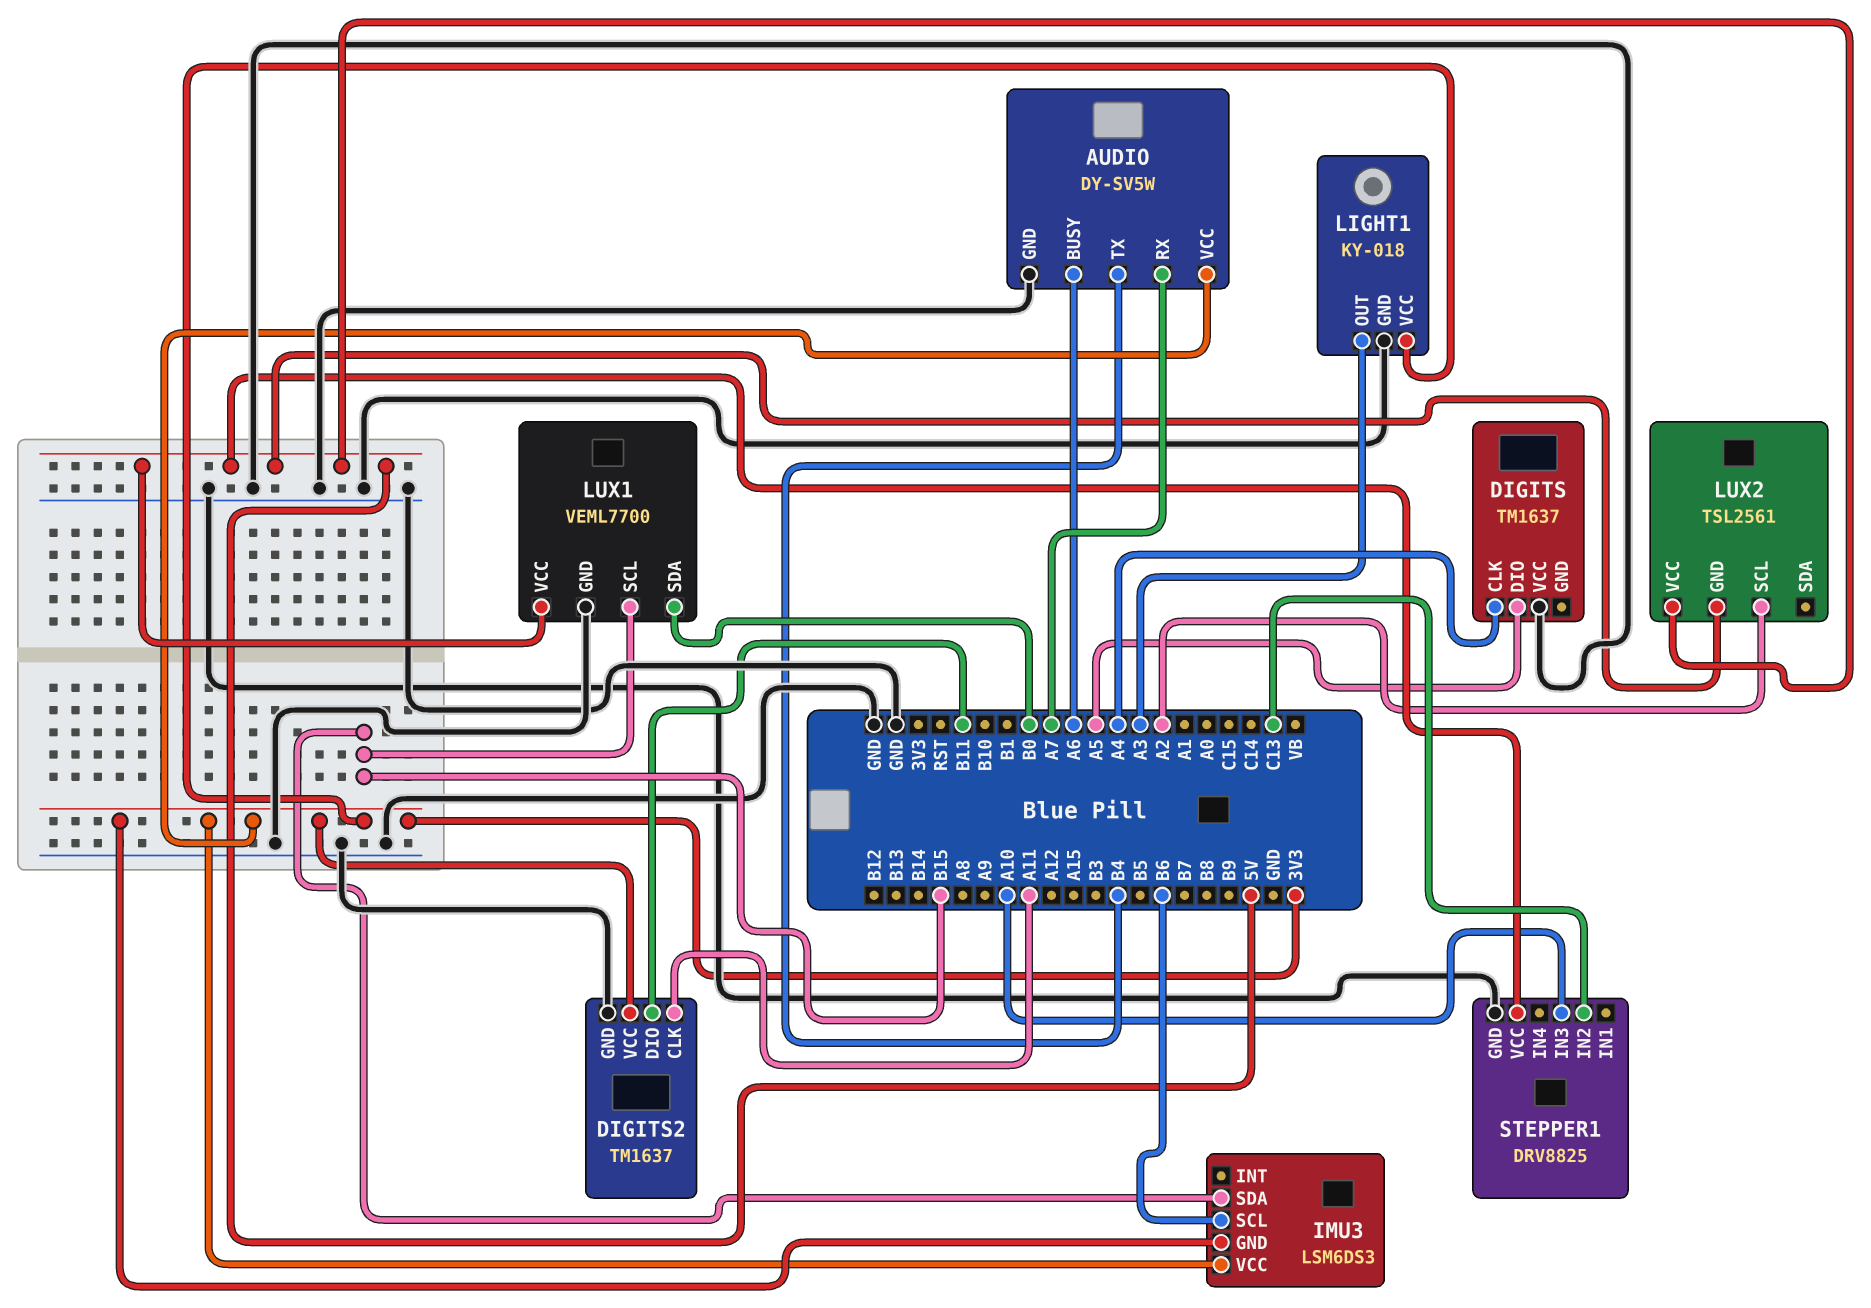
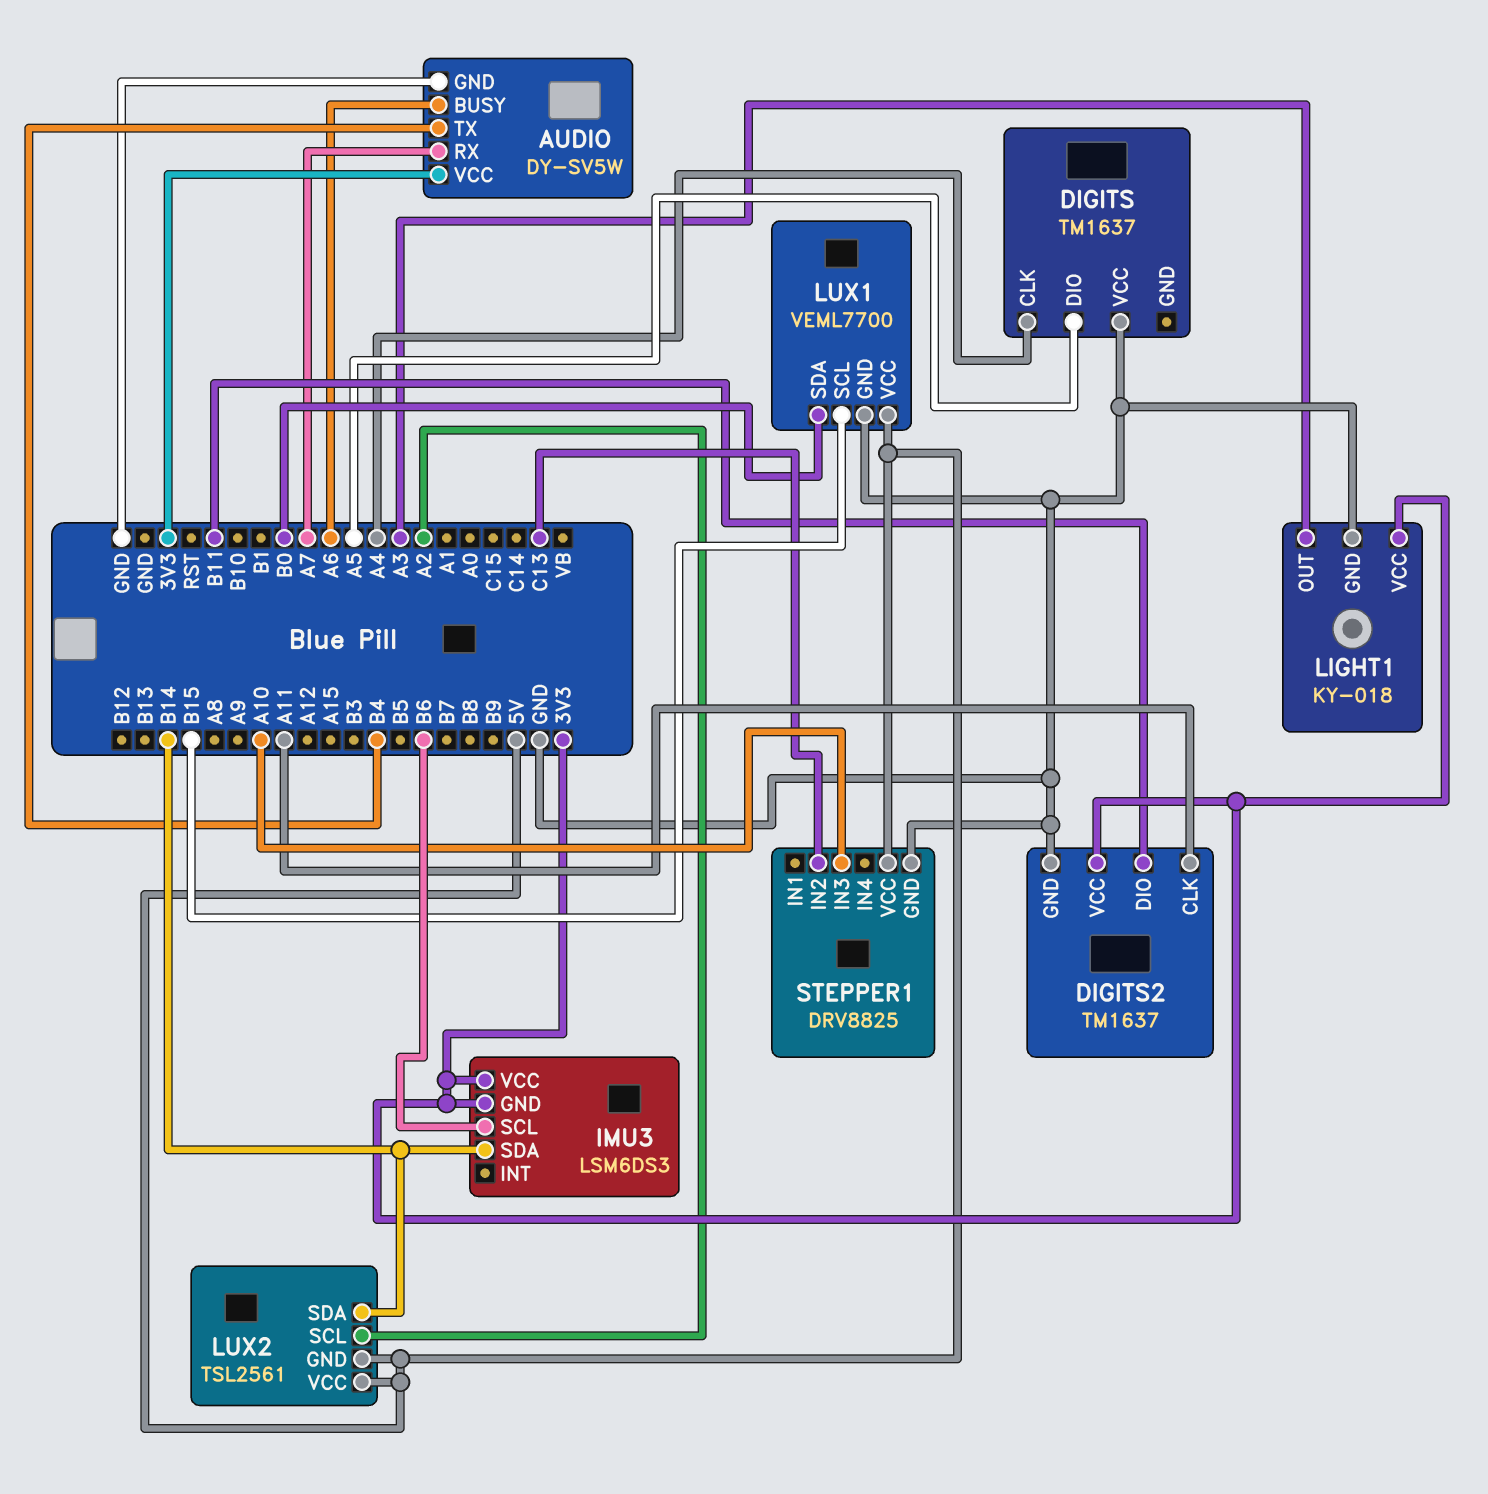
IMU3 pin SDA: B15 -> B14
LUX2 pin SDA: none -> B14

